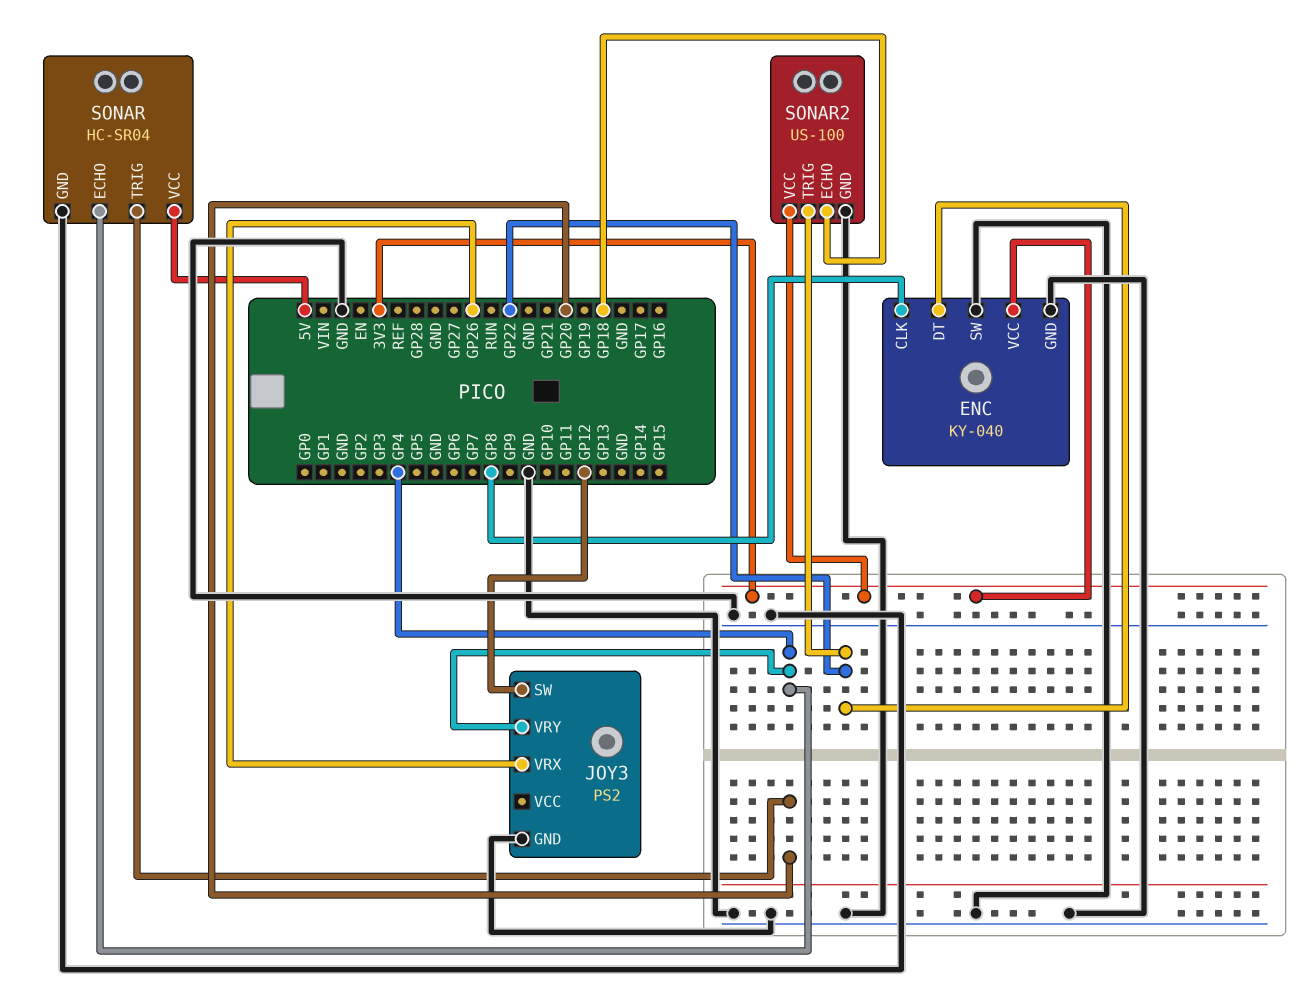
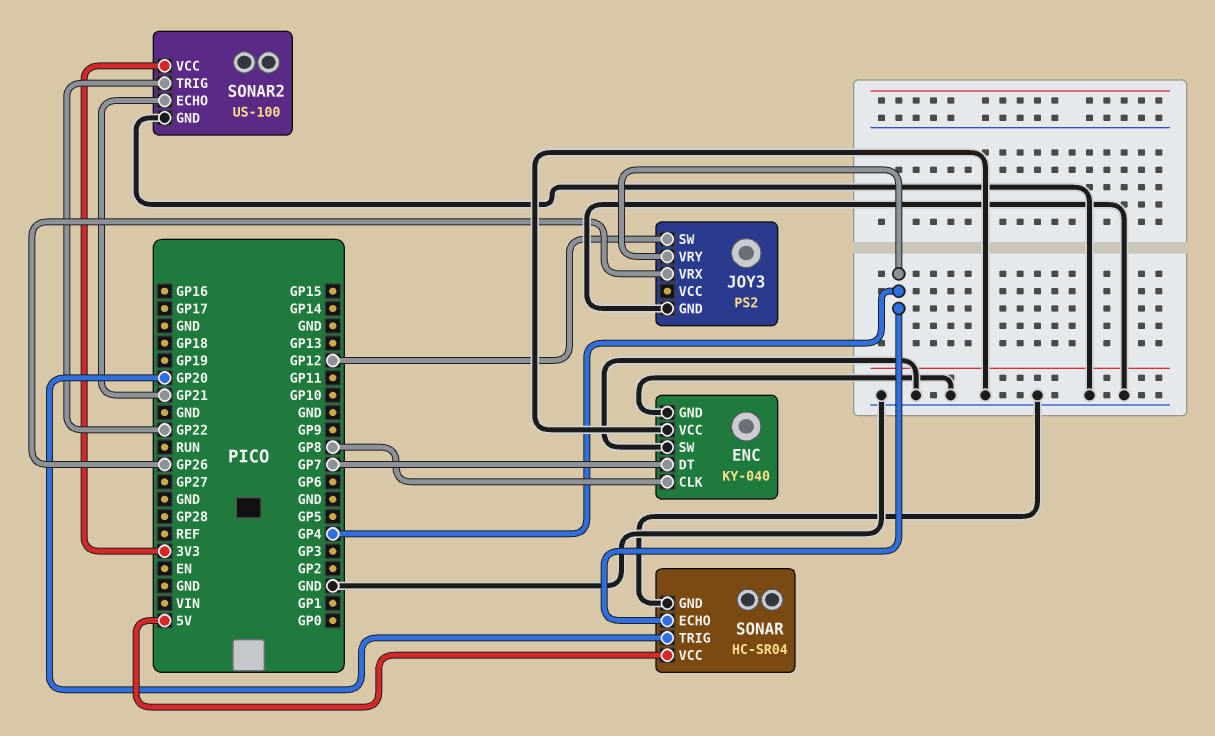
ENC pin DT: GP22 -> GP7
ENC pin VCC: 3V3 -> GND
SONAR2 pin ECHO: GP18 -> GP21

